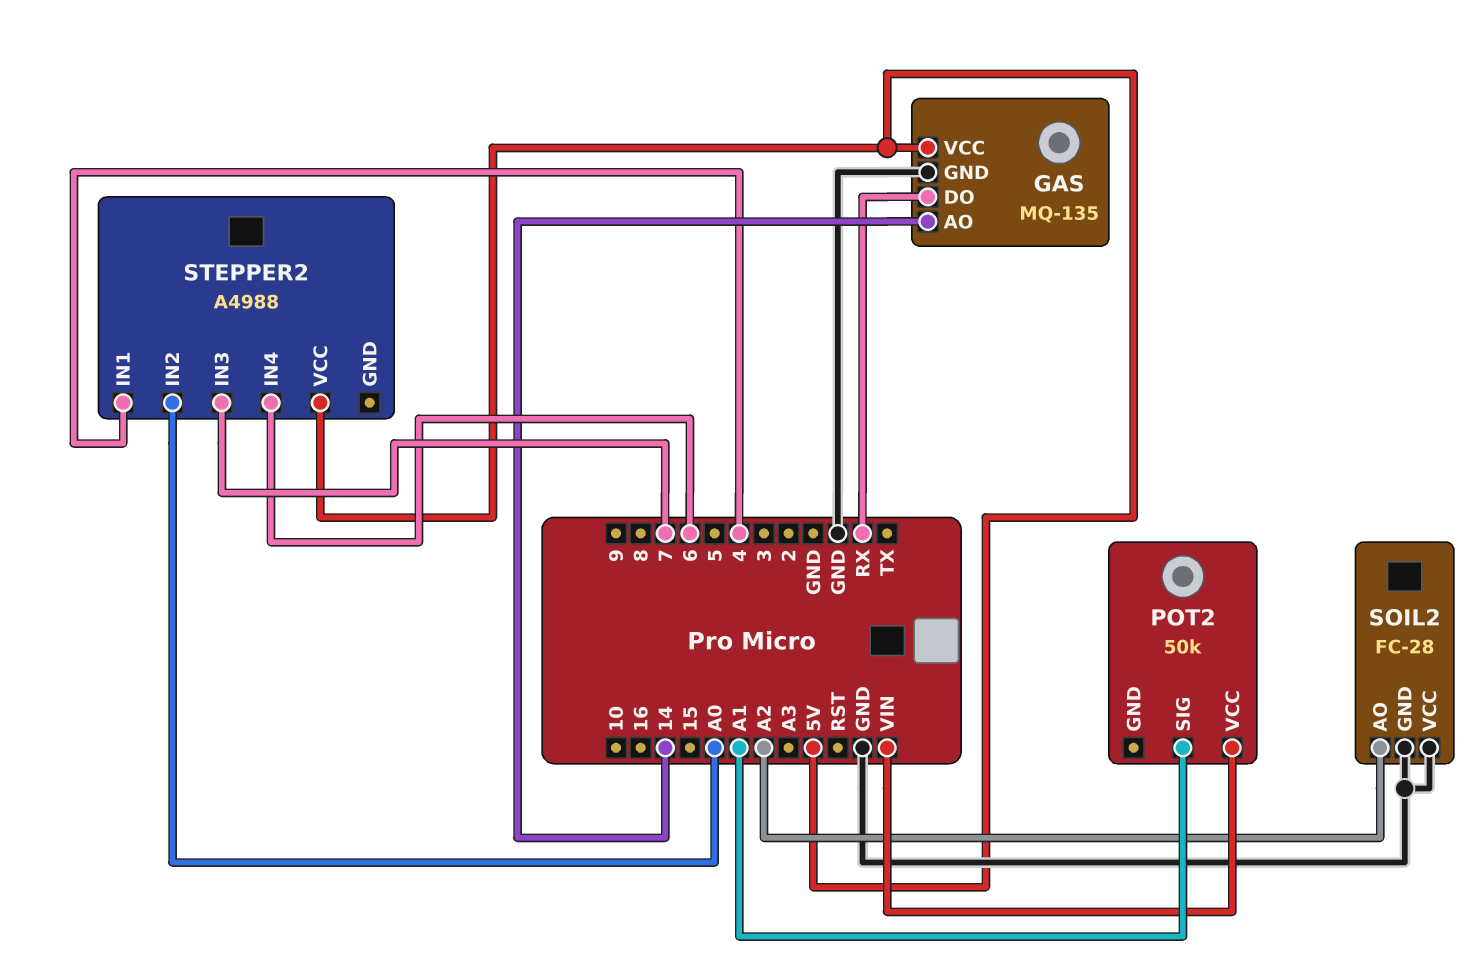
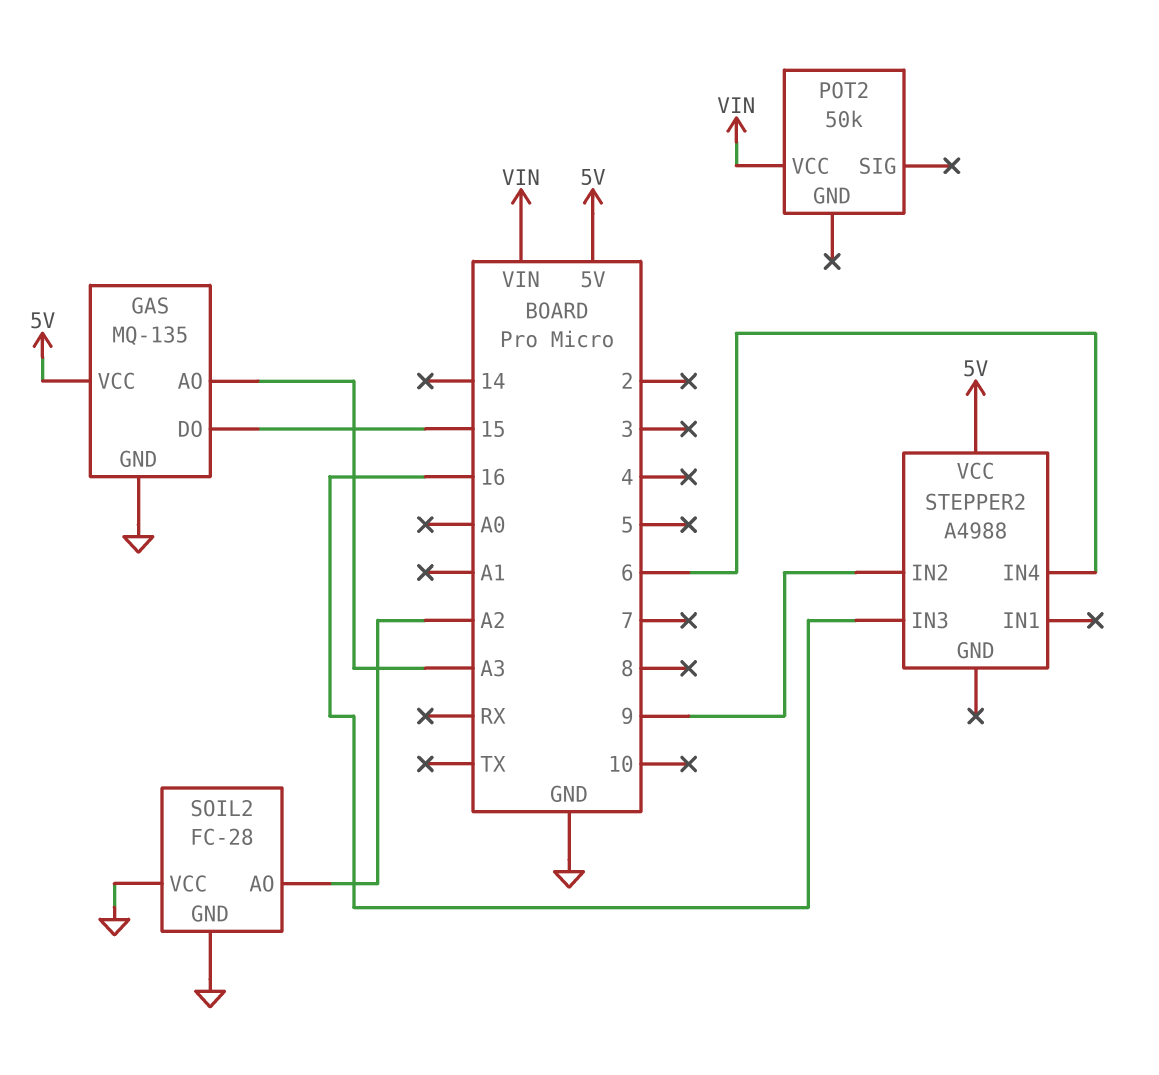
GAS pin AO: 14 -> A3
GAS pin DO: RX -> 15
POT2 pin SIG: A1 -> none
STEPPER2 pin IN1: 4 -> none
STEPPER2 pin IN2: A0 -> 9
STEPPER2 pin IN3: 7 -> 16

